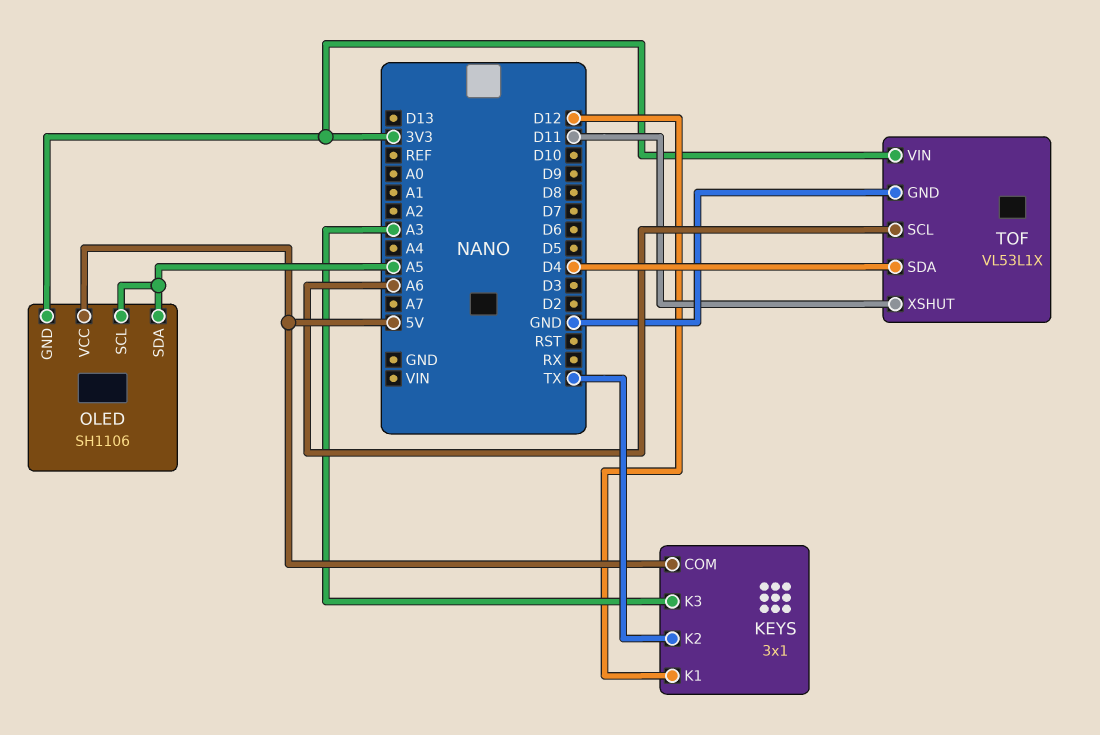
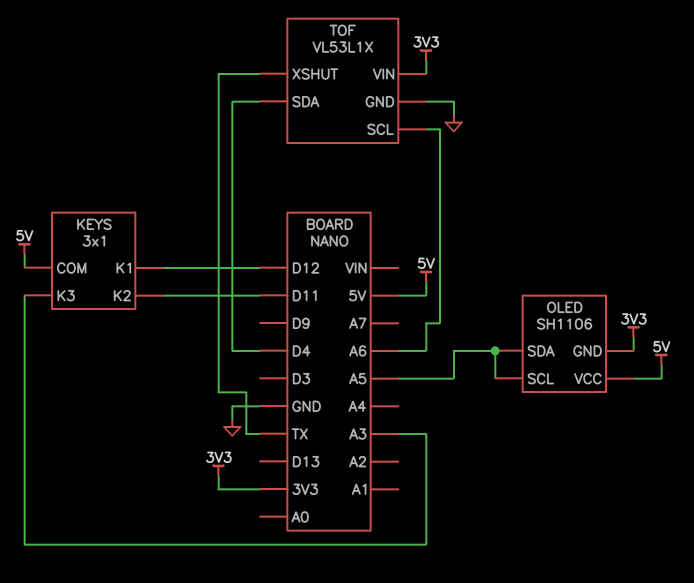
KEYS pin K2: TX -> D11
TOF pin XSHUT: D11 -> TX

